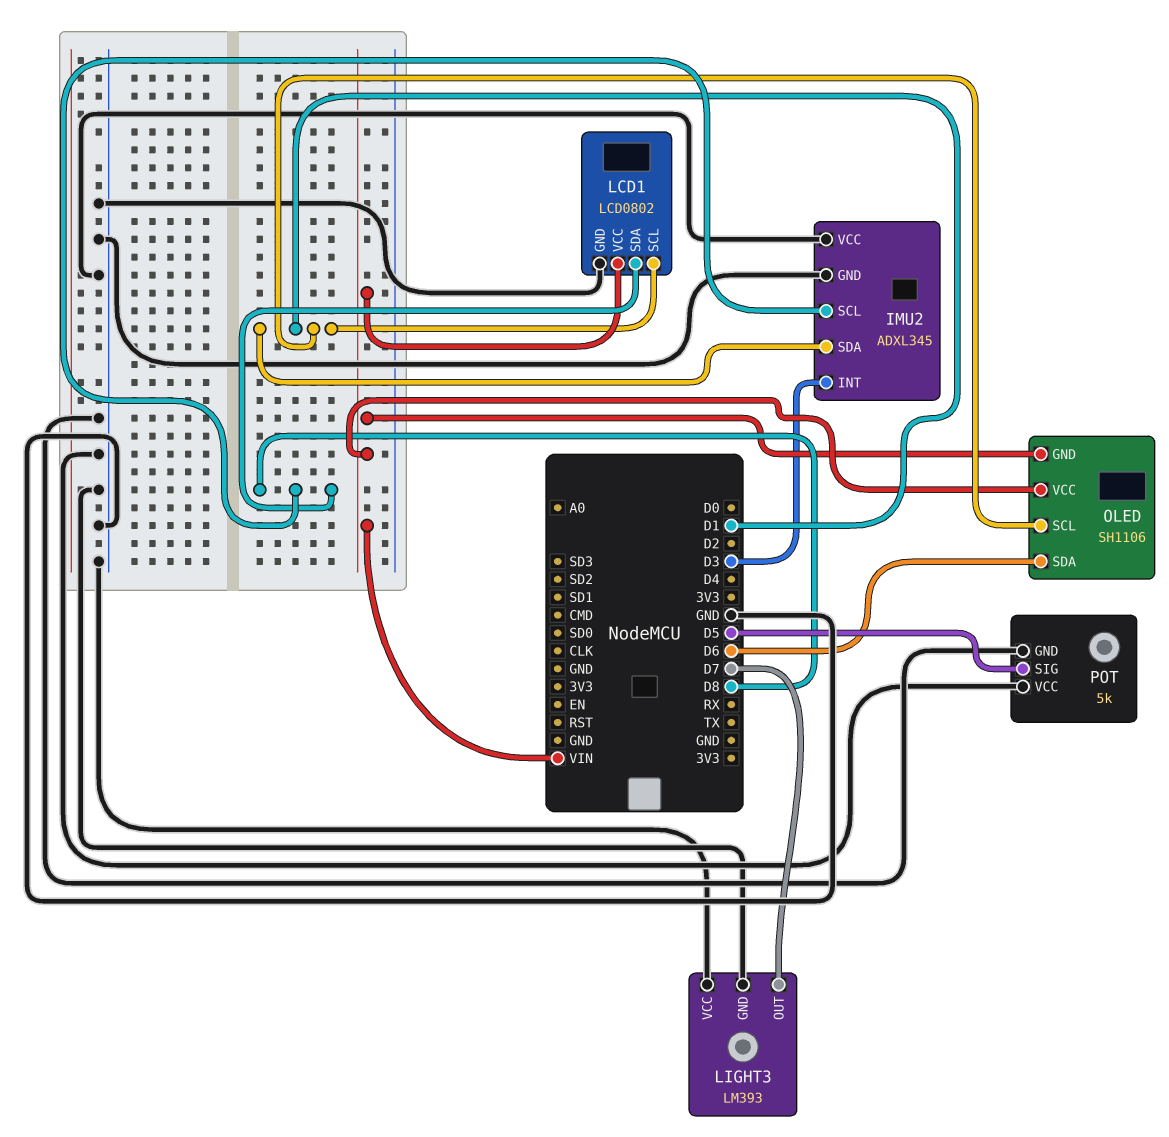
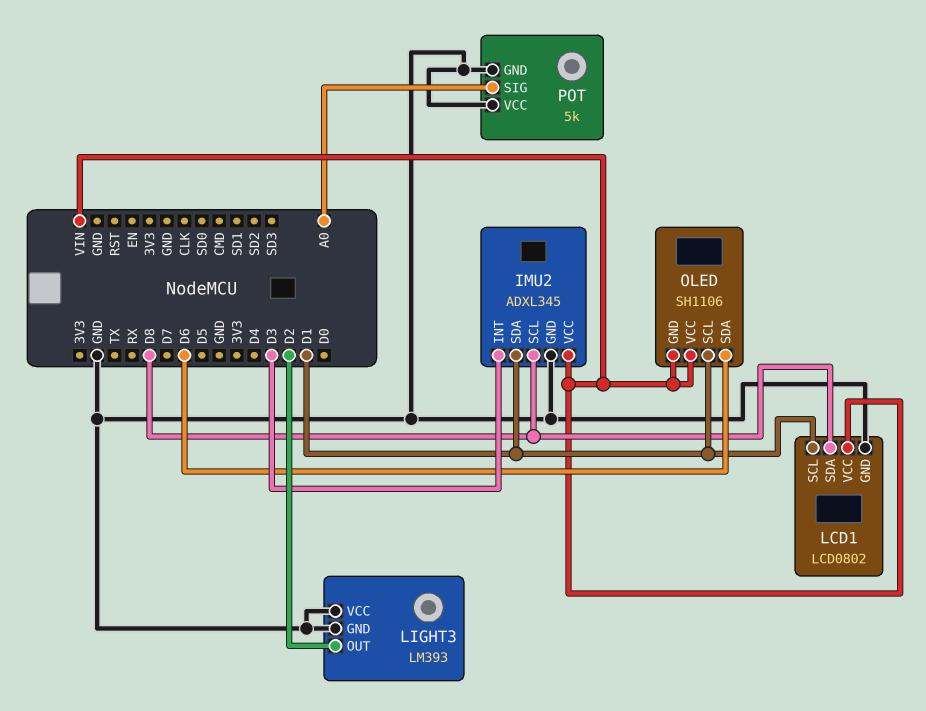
IMU2 pin VCC: GND -> VIN
LIGHT3 pin OUT: D7 -> D2
POT pin SIG: D5 -> A0

